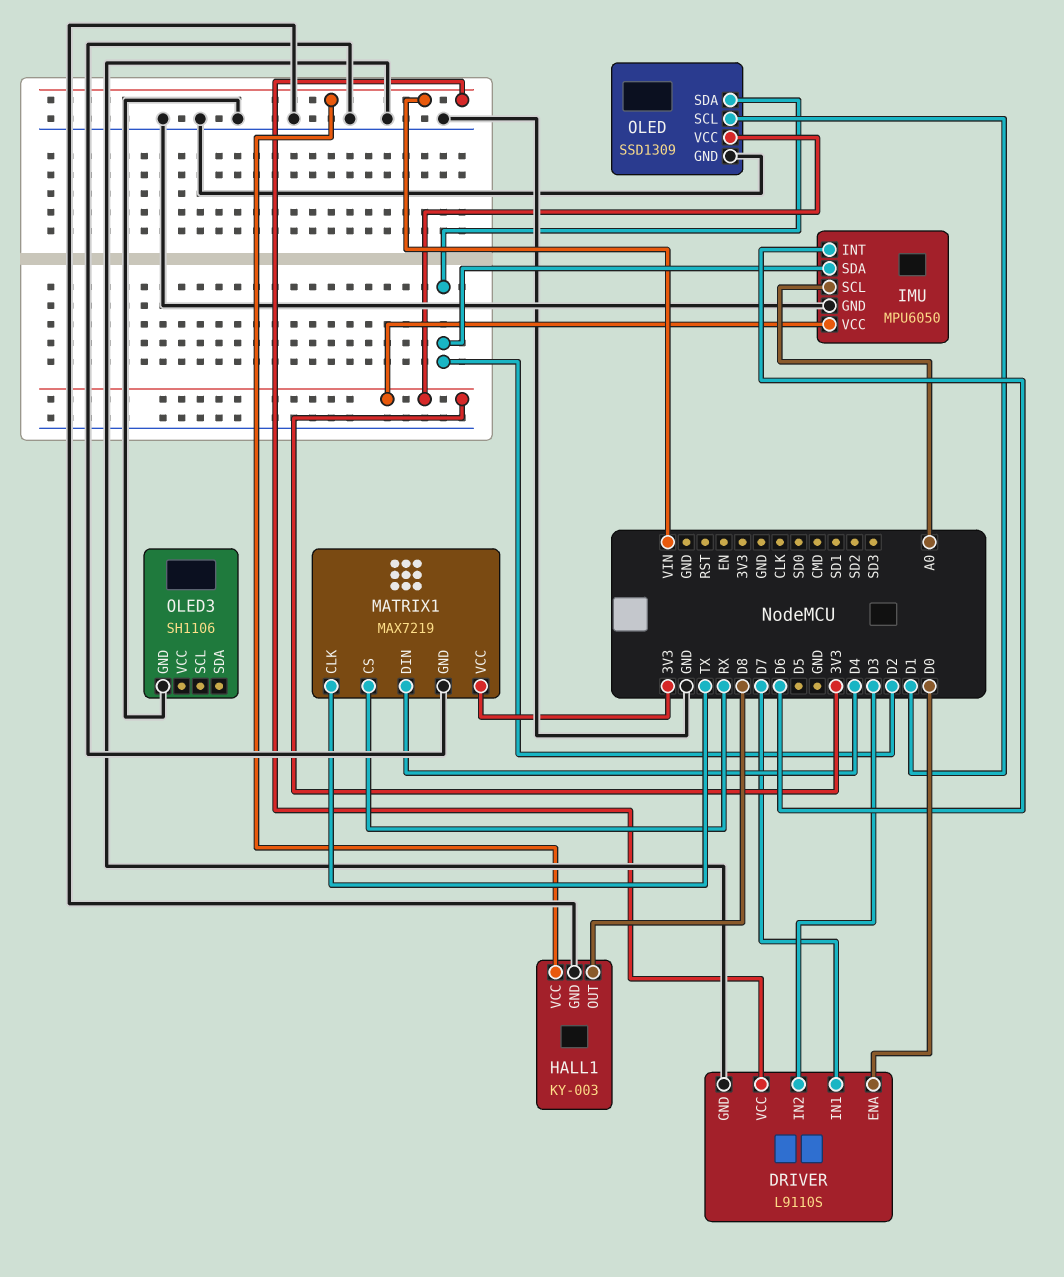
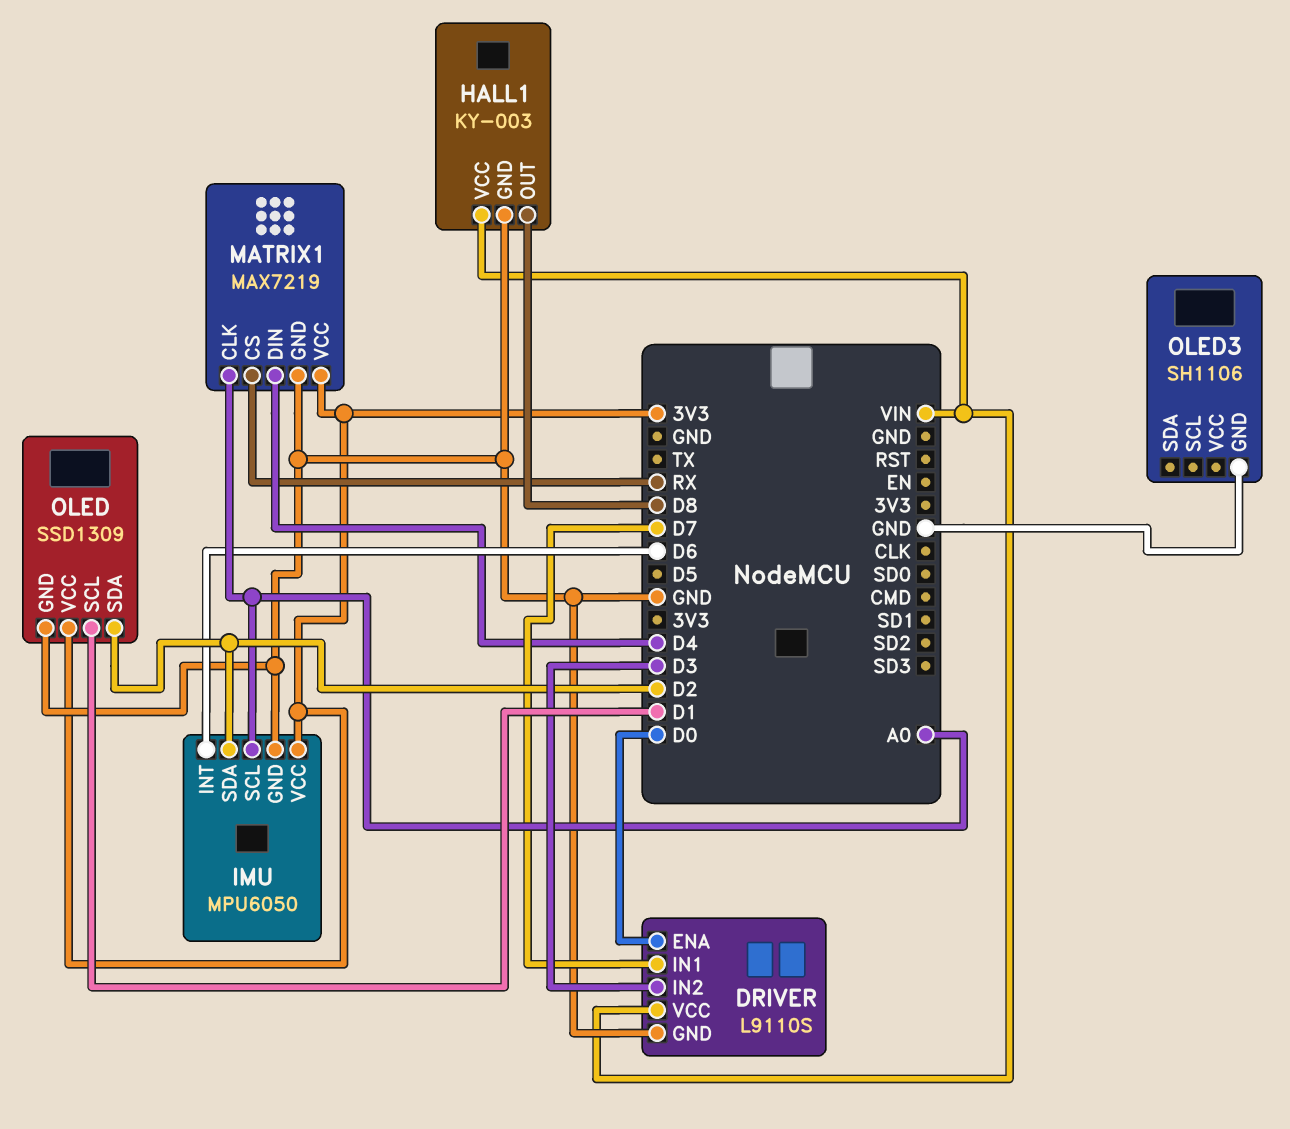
MATRIX1 pin CLK: TX -> A0

